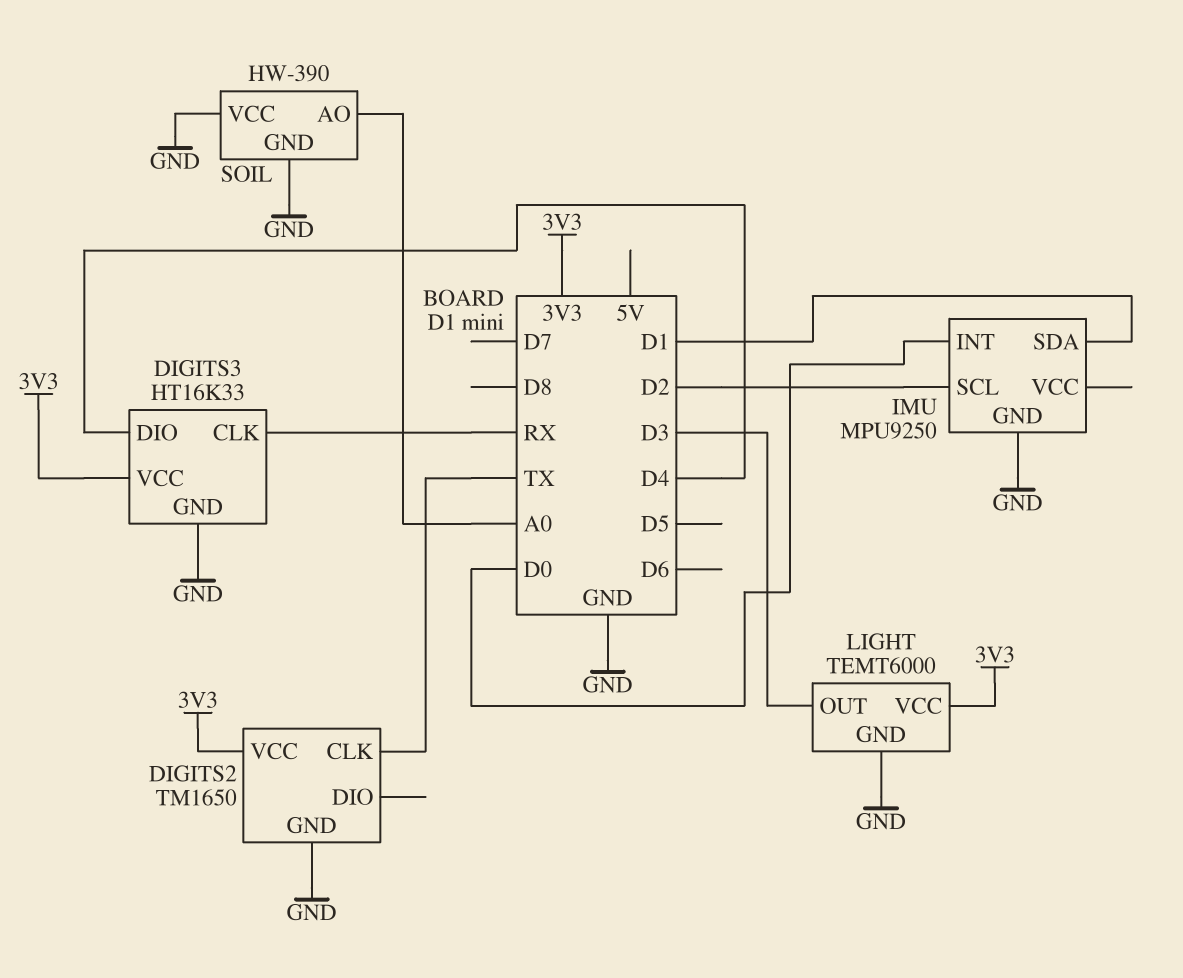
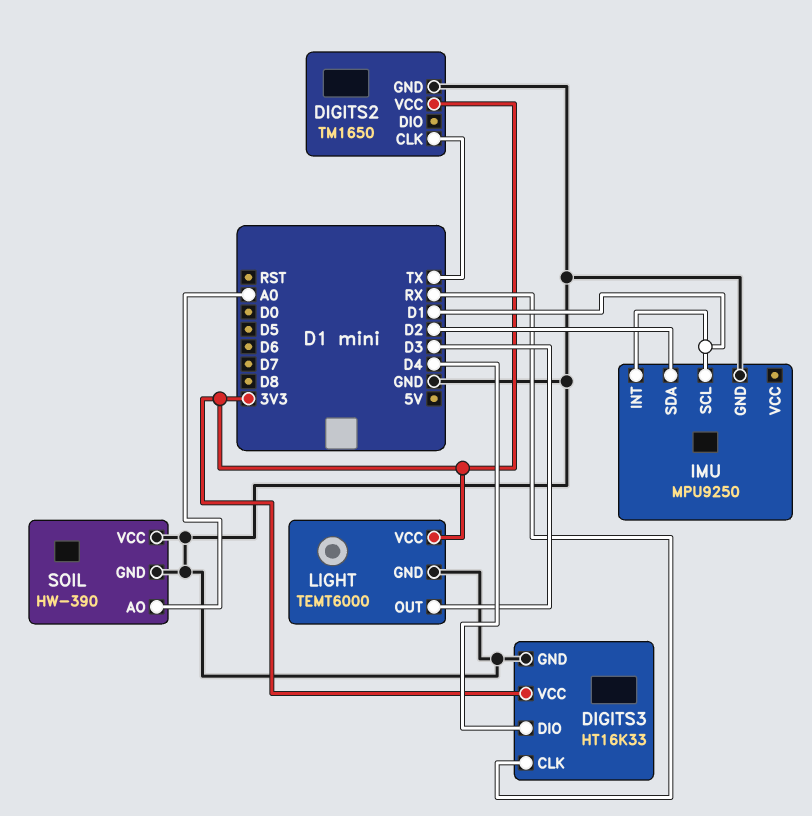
IMU pin INT: D0 -> D1
IMU pin SCL: D2 -> D1
IMU pin SDA: D1 -> D2

